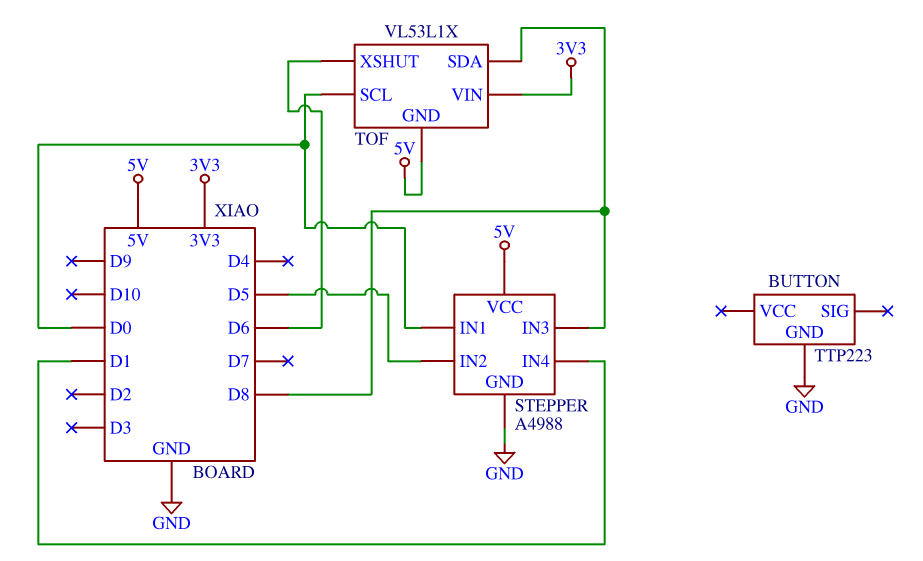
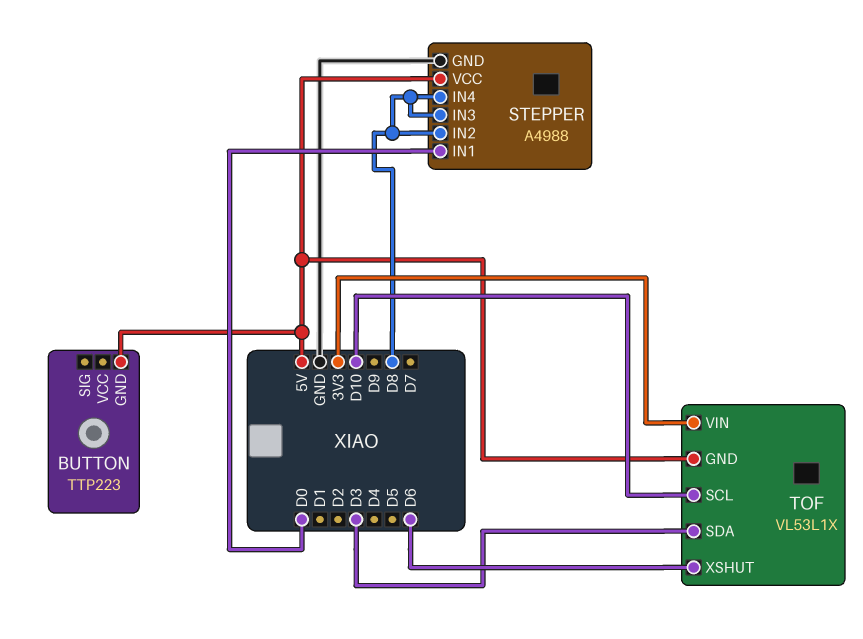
BUTTON pin GND: GND -> 5V
STEPPER pin IN2: D5 -> D8
STEPPER pin IN4: D1 -> D8
TOF pin SCL: D0 -> D10
TOF pin SDA: D8 -> D3

